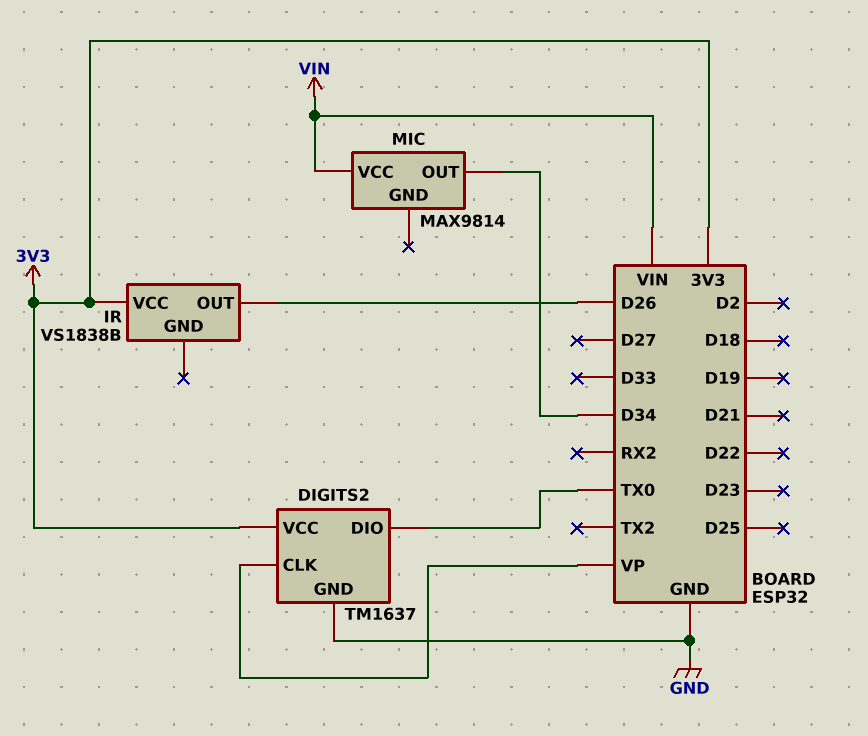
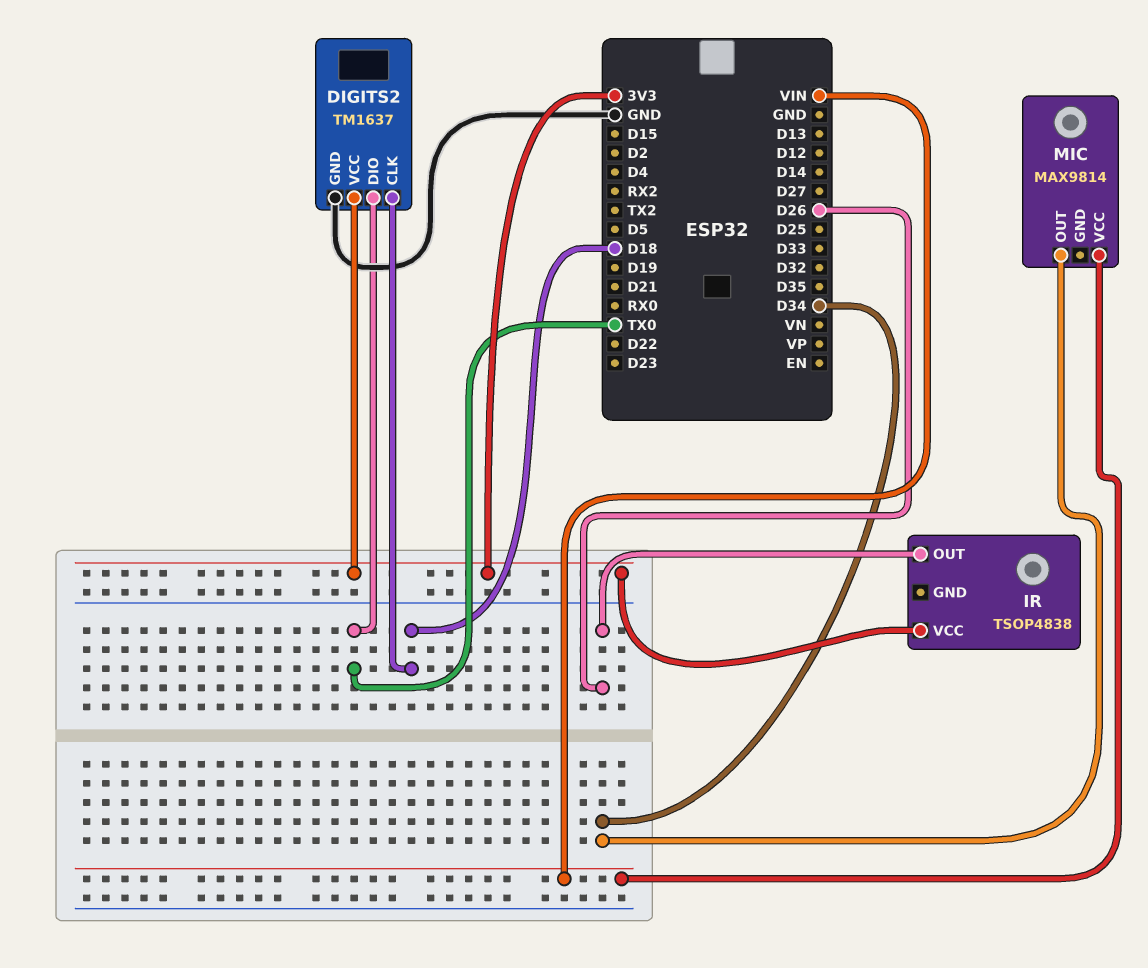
DIGITS2 pin CLK: VP -> D18
IR: VS1838B -> TSOP4838

